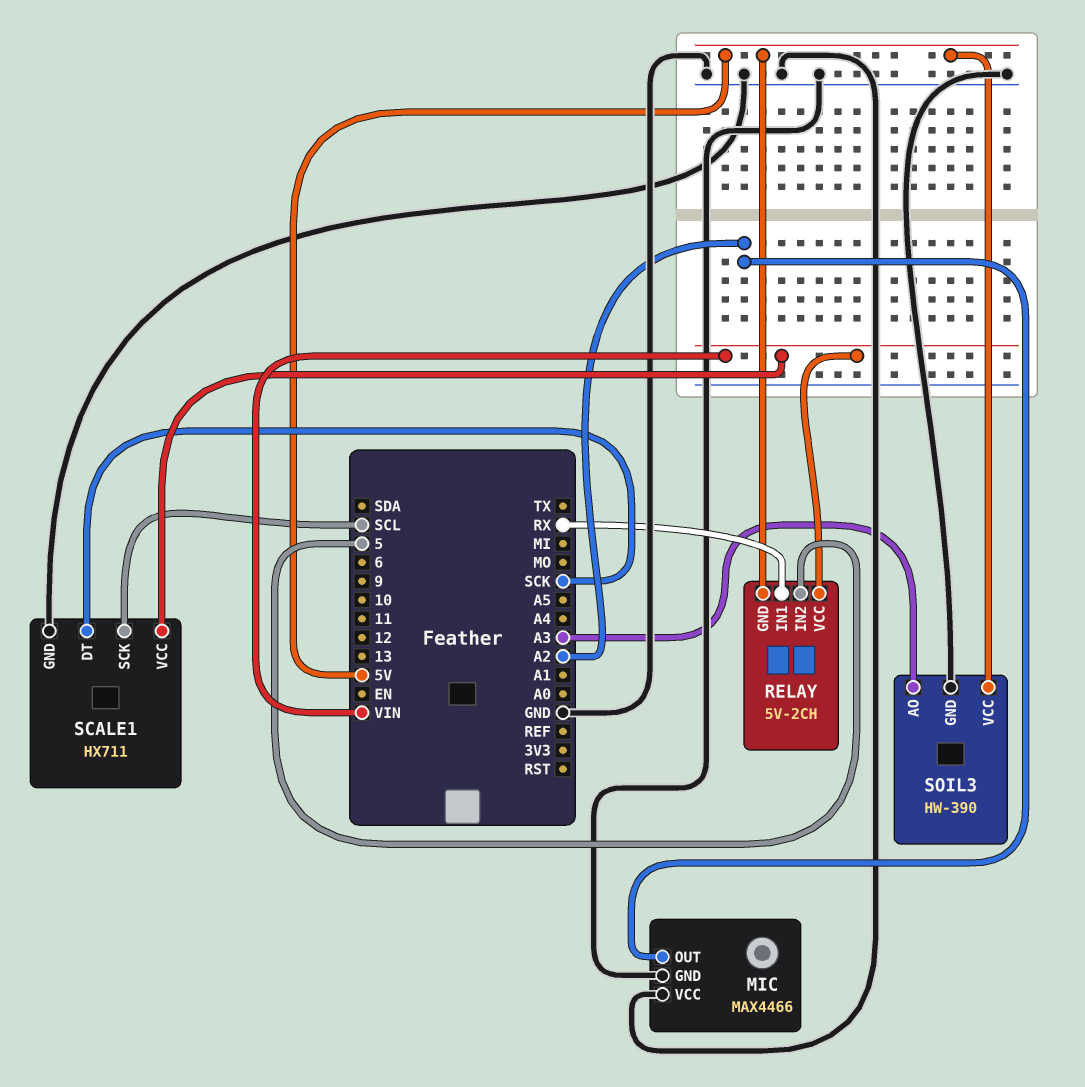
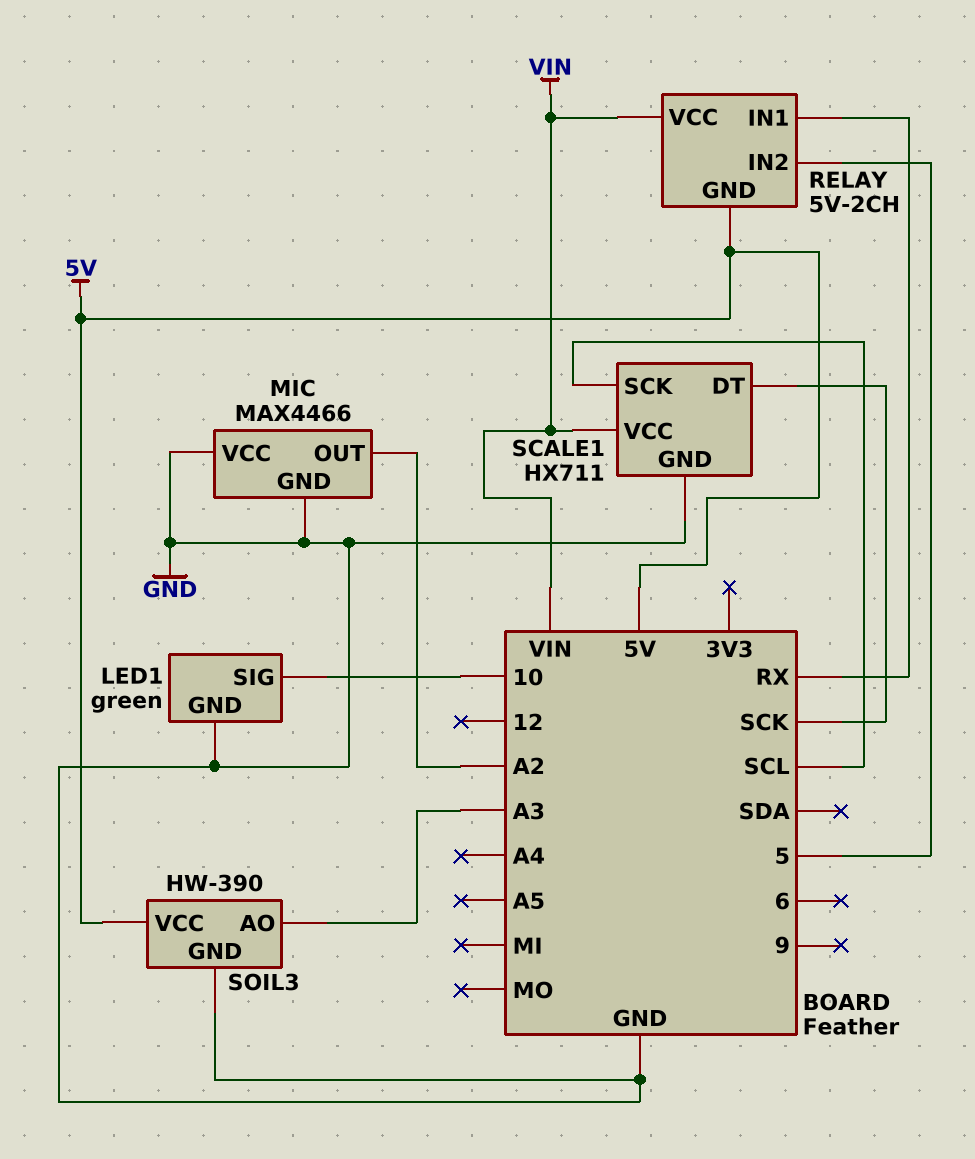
LED1: none -> green
LED1 pin GND: none -> GND
LED1 pin SIG: none -> 10

